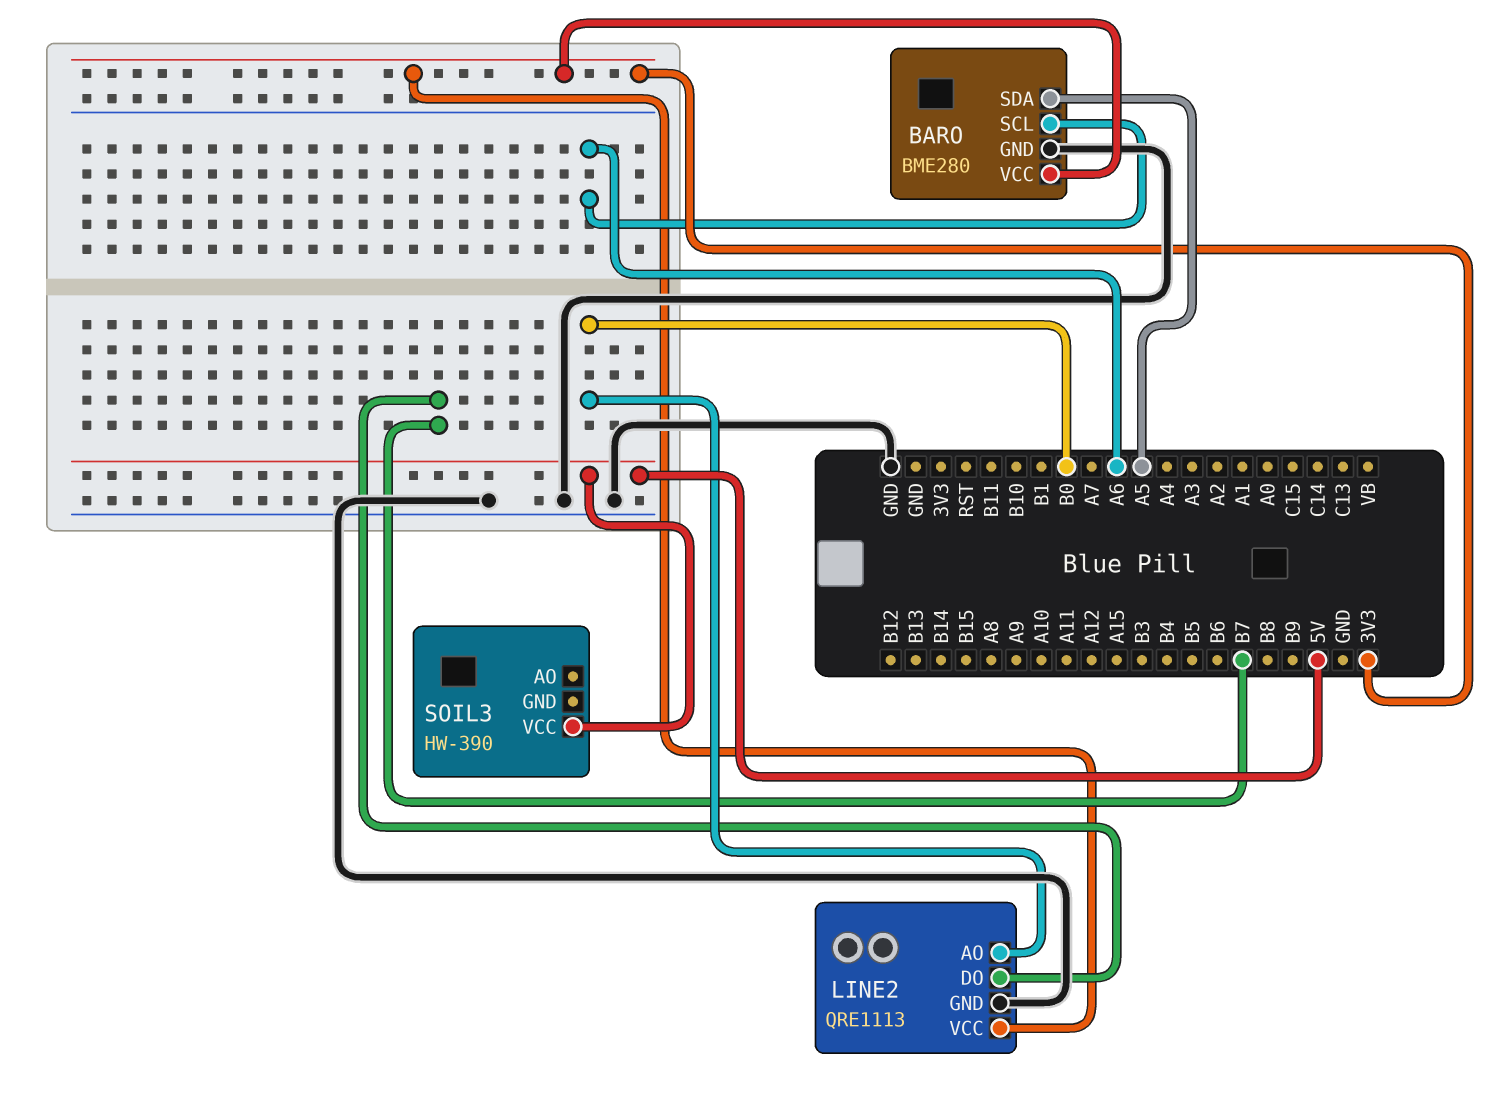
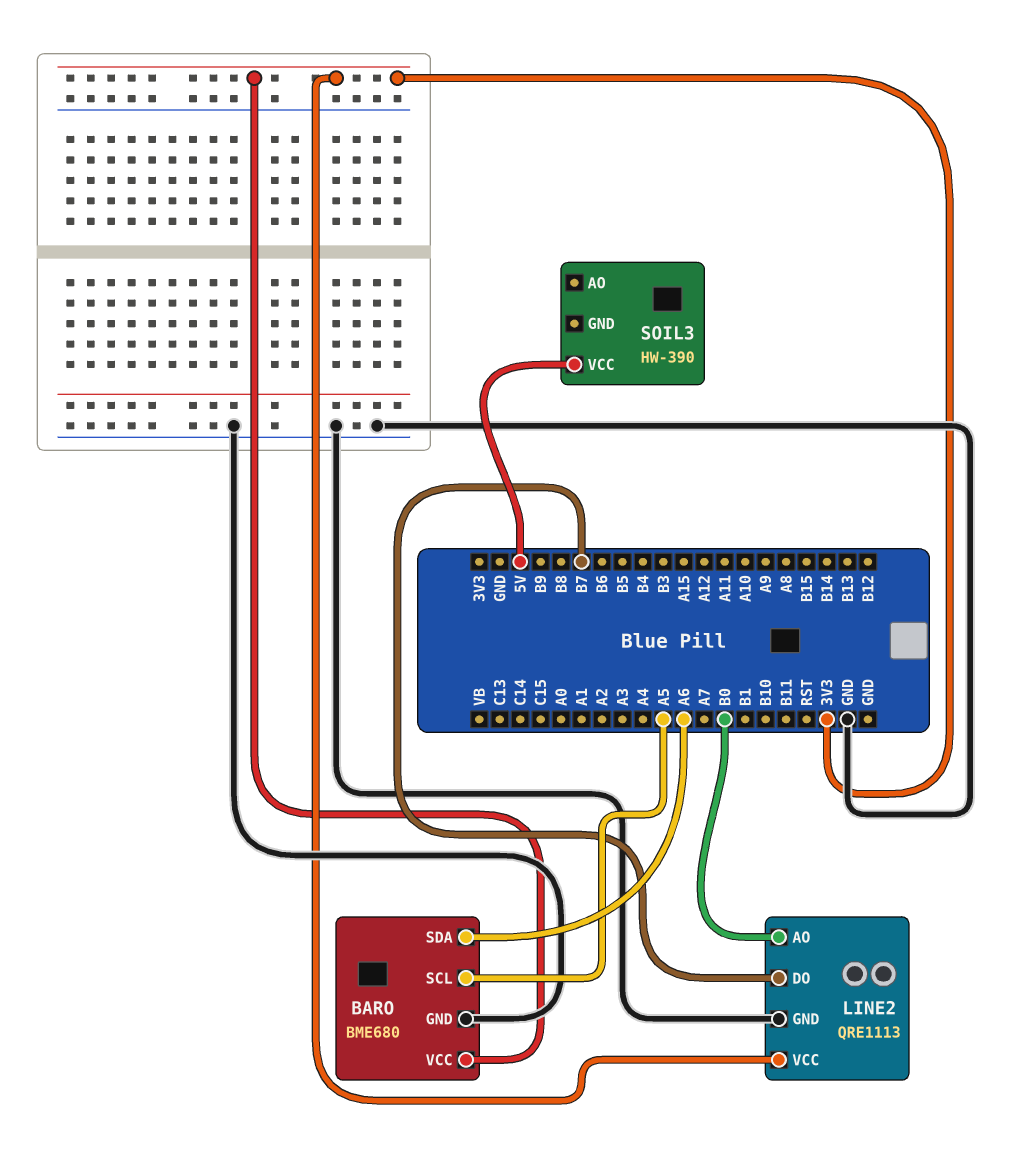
BARO: BME280 -> BME680
BARO pin SCL: A6 -> A5
BARO pin SDA: A5 -> A6

